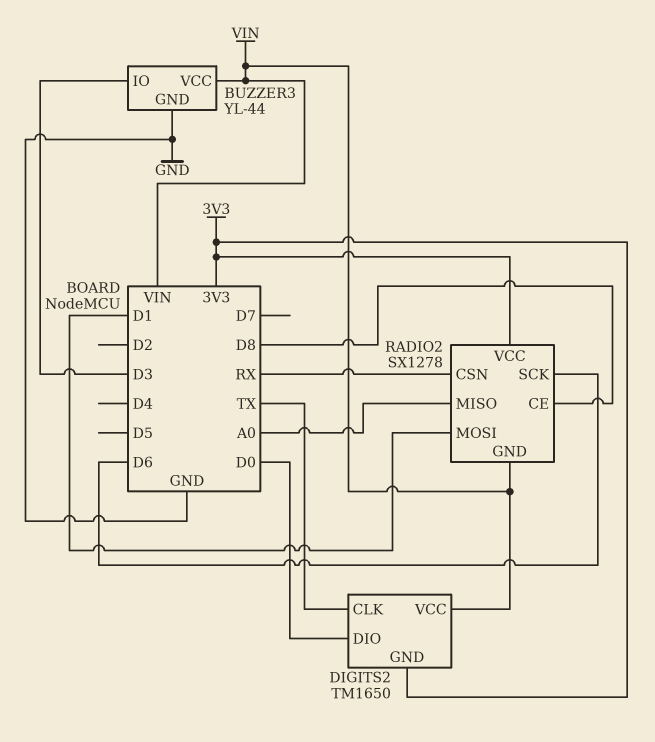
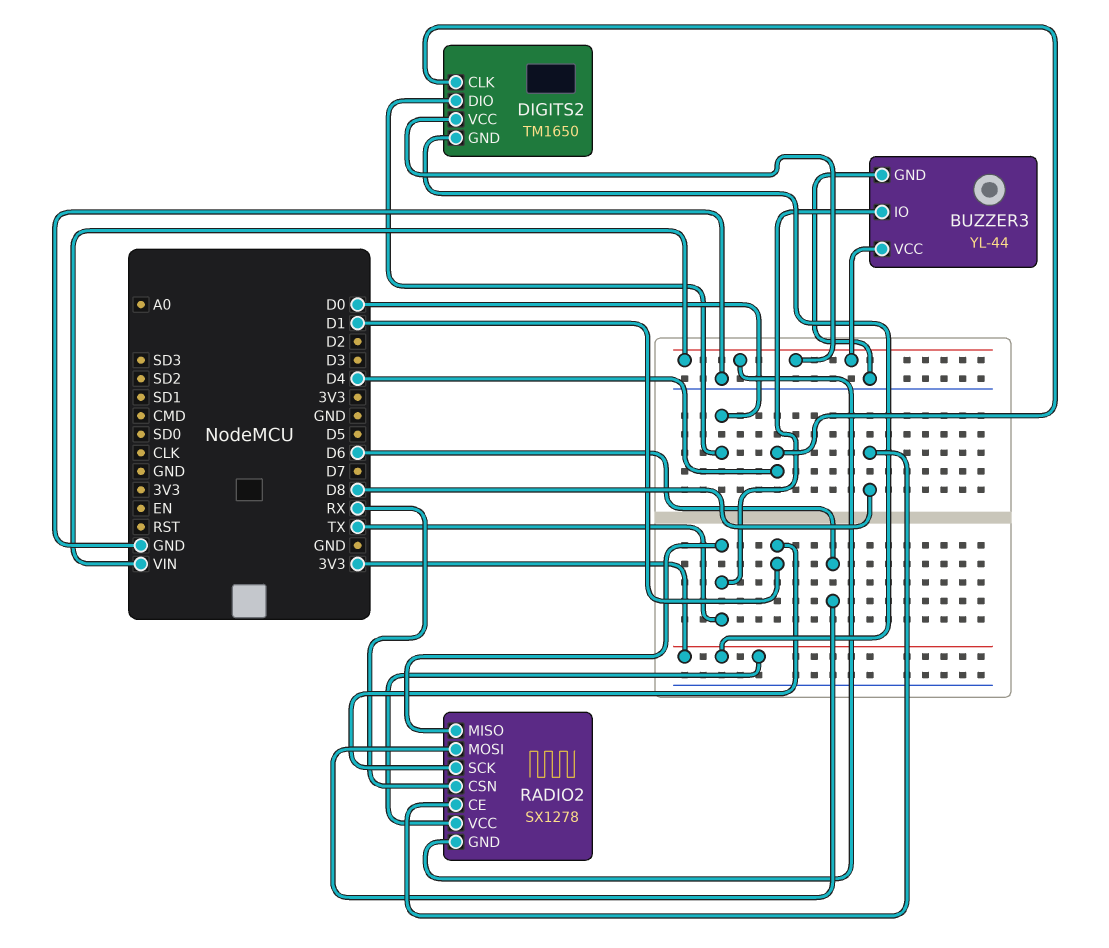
BUZZER3 pin IO: D3 -> TX
DIGITS2 pin CLK: TX -> D4
RADIO2 pin MISO: A0 -> TX
RADIO2 pin MOSI: D1 -> D6
RADIO2 pin SCK: D6 -> D1

